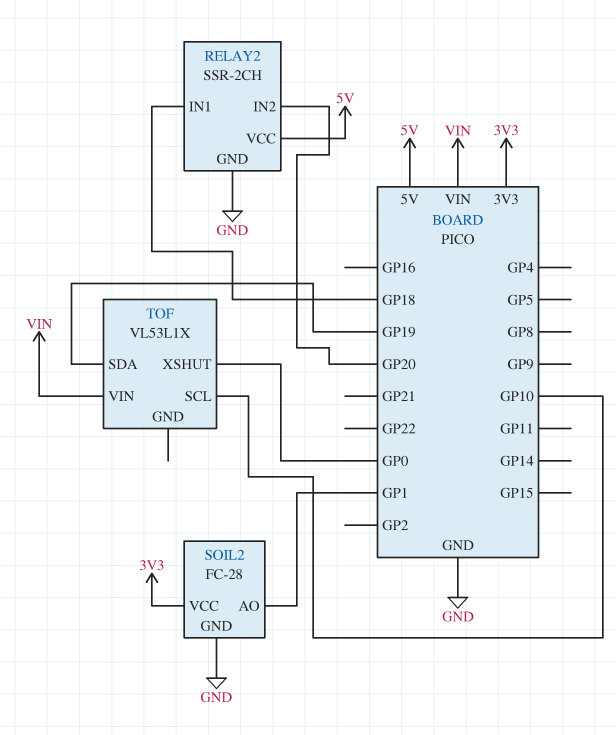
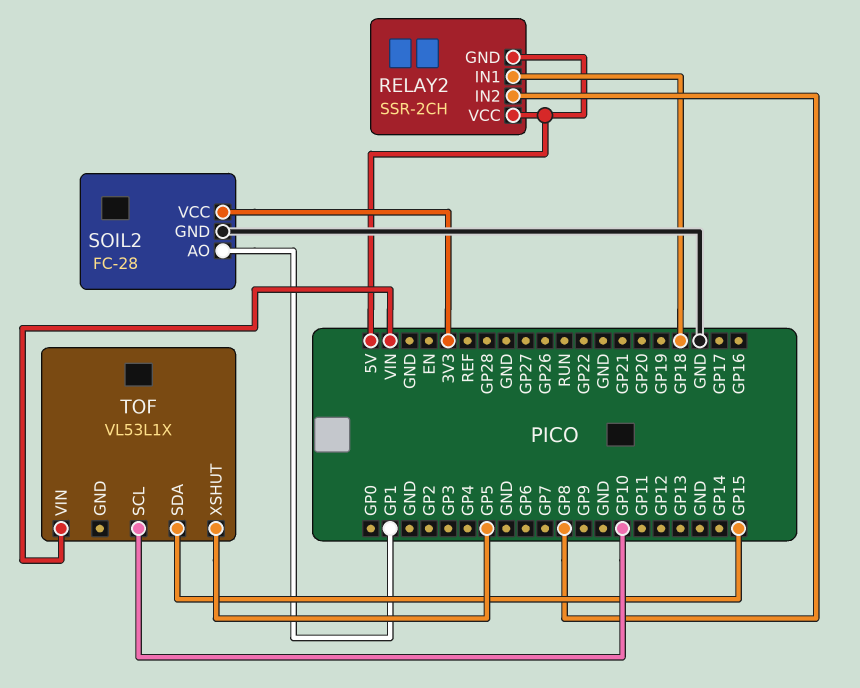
RELAY2 pin GND: GND -> 5V
RELAY2 pin IN2: GP20 -> GP8
TOF pin SDA: GP19 -> GP15
TOF pin XSHUT: GP0 -> GP5

